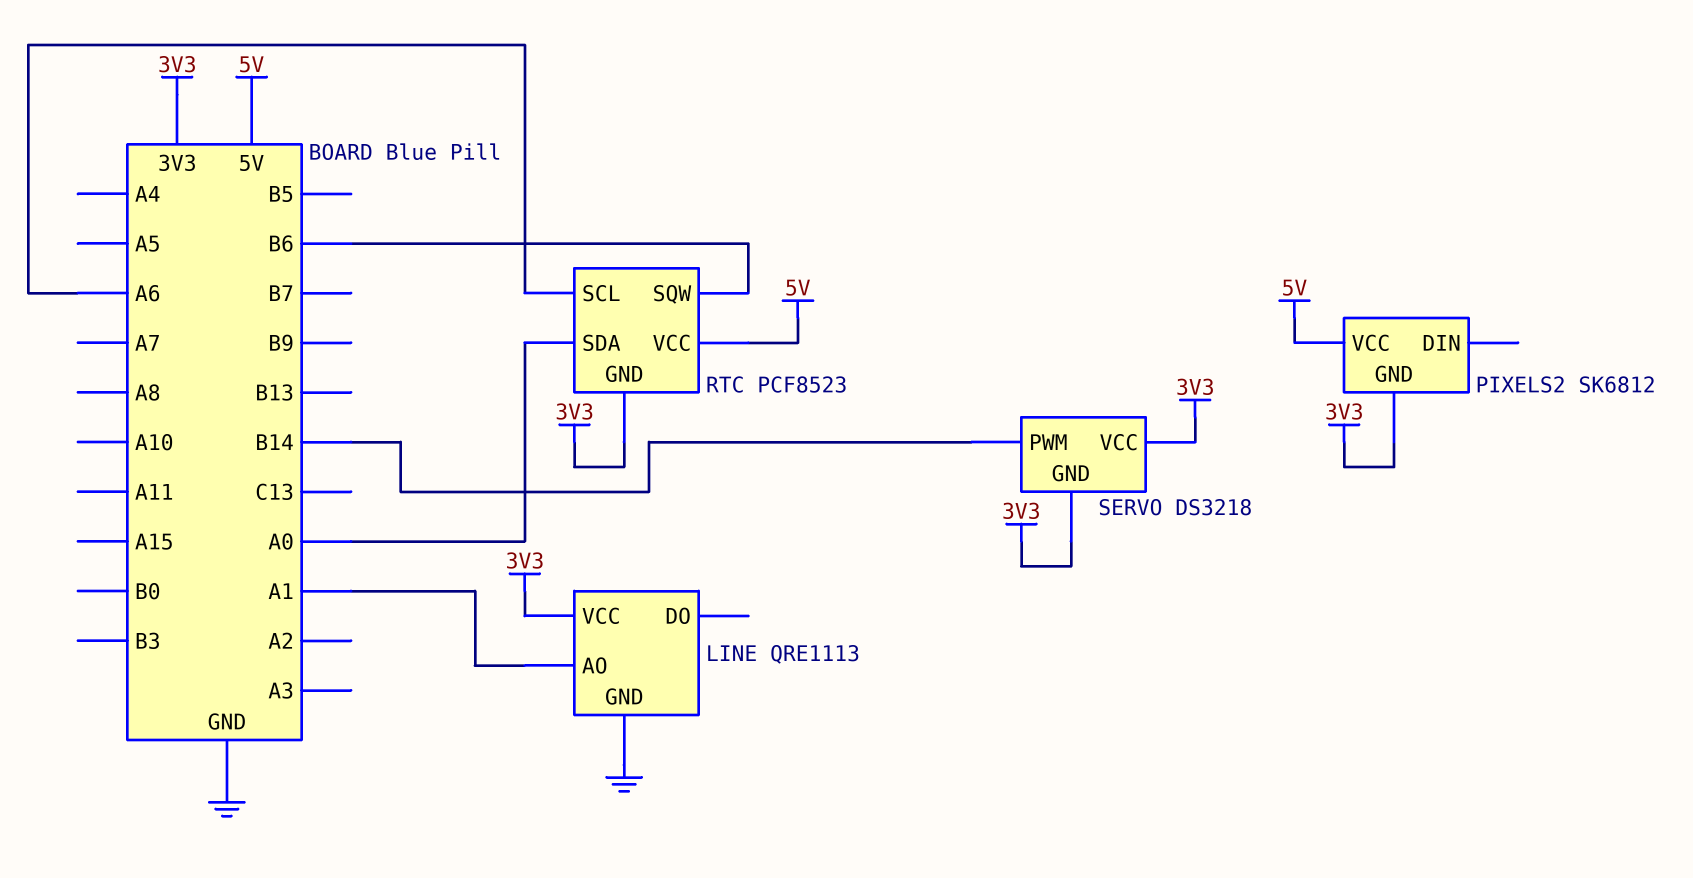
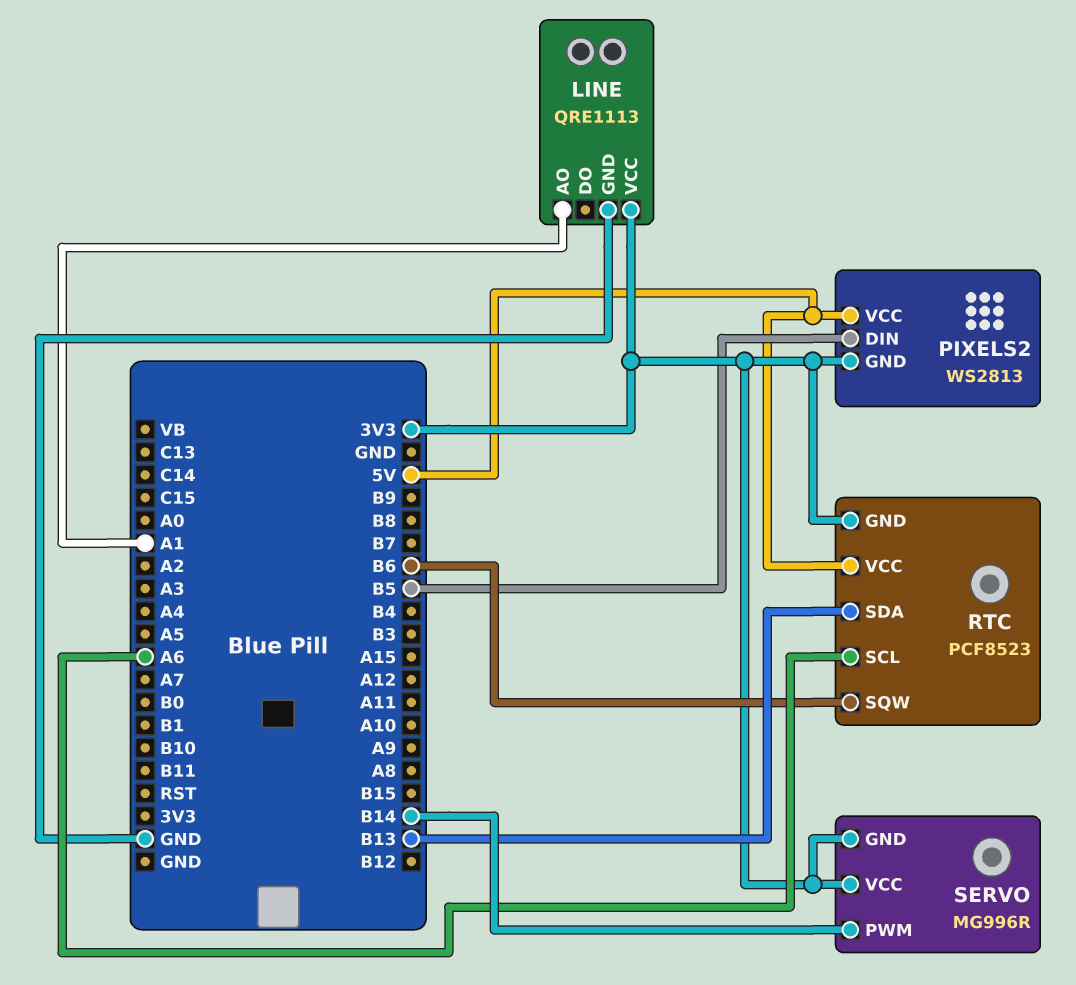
PIXELS2: SK6812 -> WS2813
PIXELS2 pin DIN: none -> B5
RTC pin SDA: A0 -> B13
SERVO: DS3218 -> MG996R

